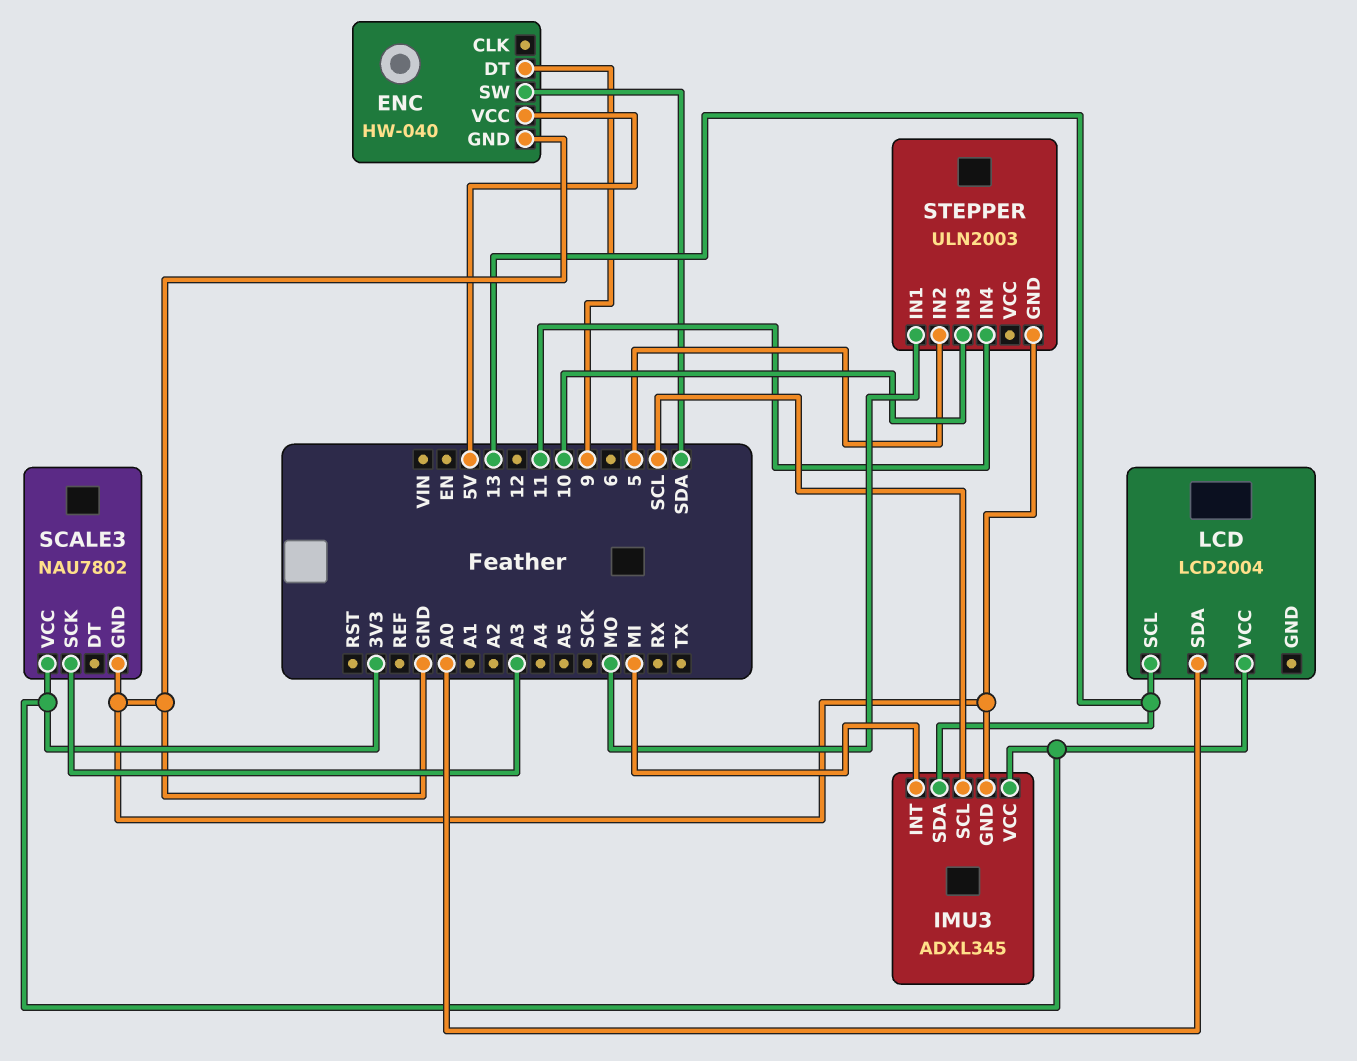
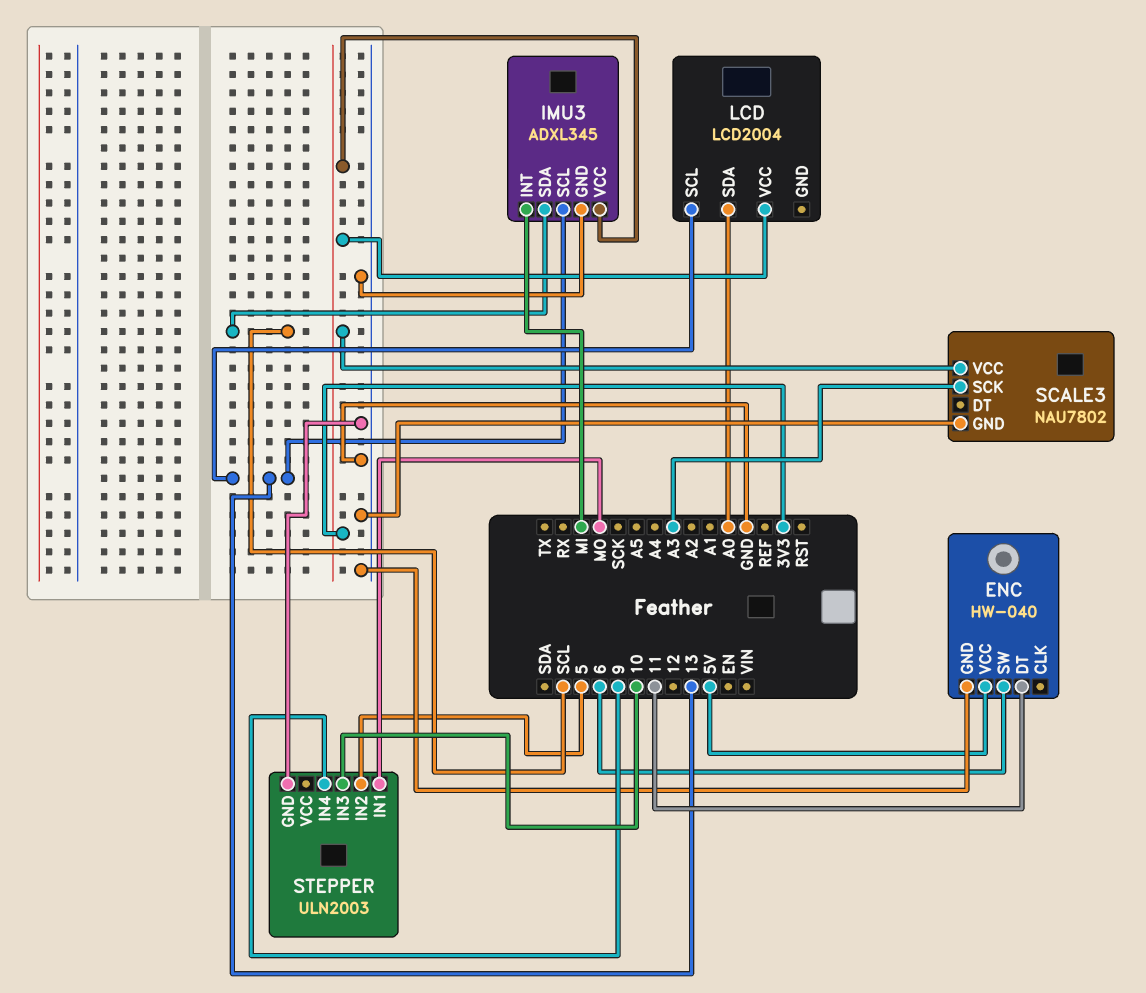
ENC pin DT: 9 -> 11
ENC pin SW: SDA -> 6
IMU3 pin SCL: SCL -> 13
IMU3 pin SDA: 13 -> SCL
STEPPER pin IN4: 11 -> 9

